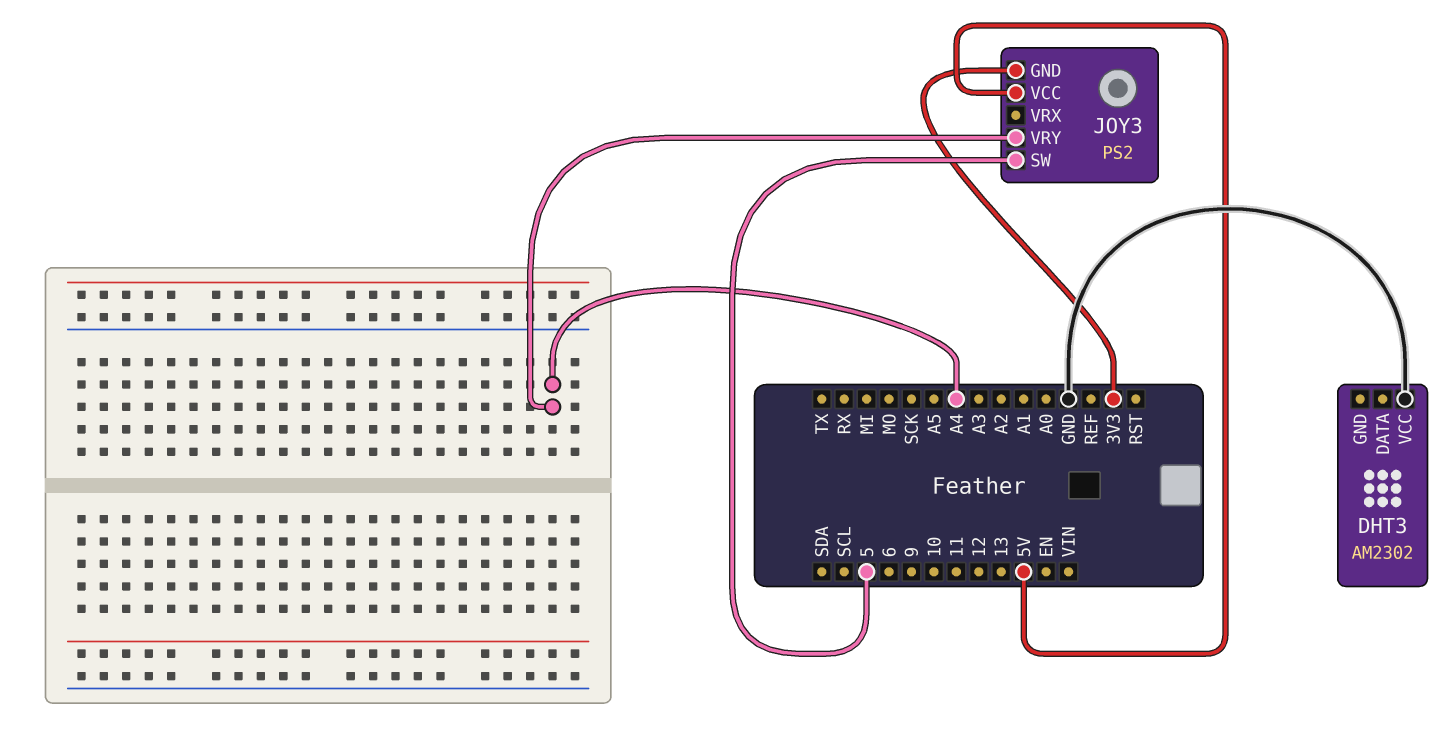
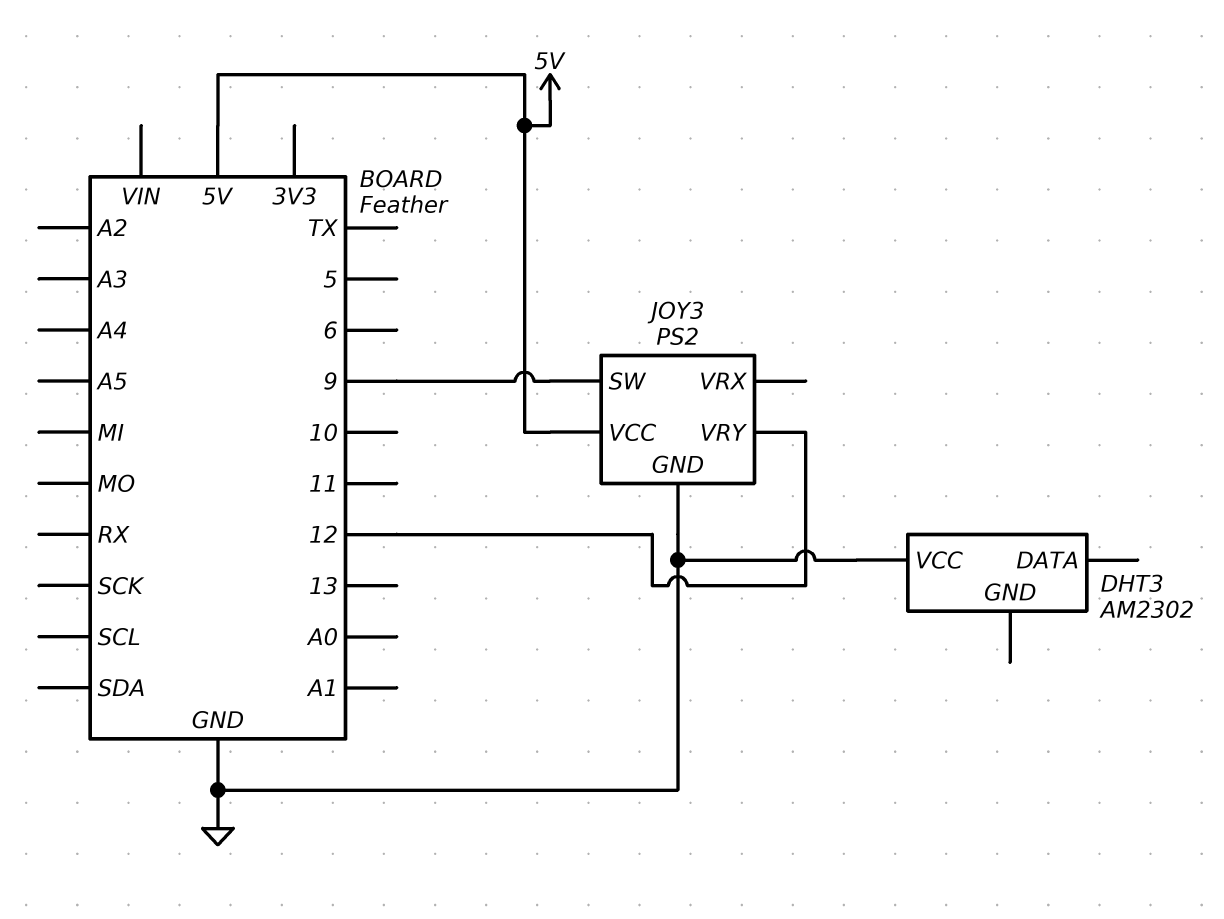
JOY3 pin GND: 3V3 -> GND
JOY3 pin SW: 5 -> 9
JOY3 pin VRY: A4 -> 12

